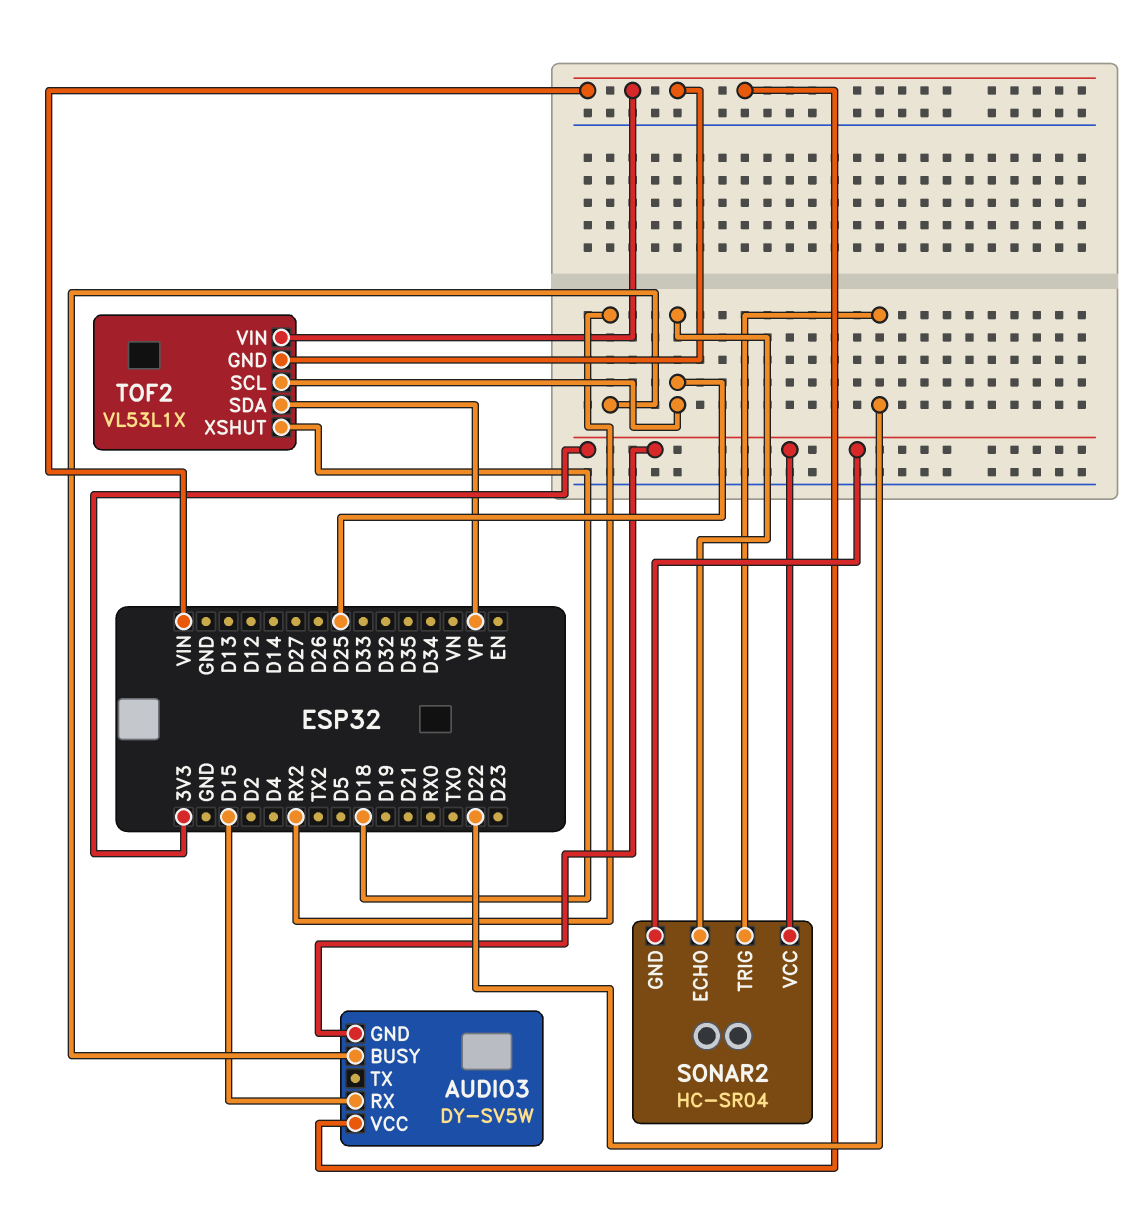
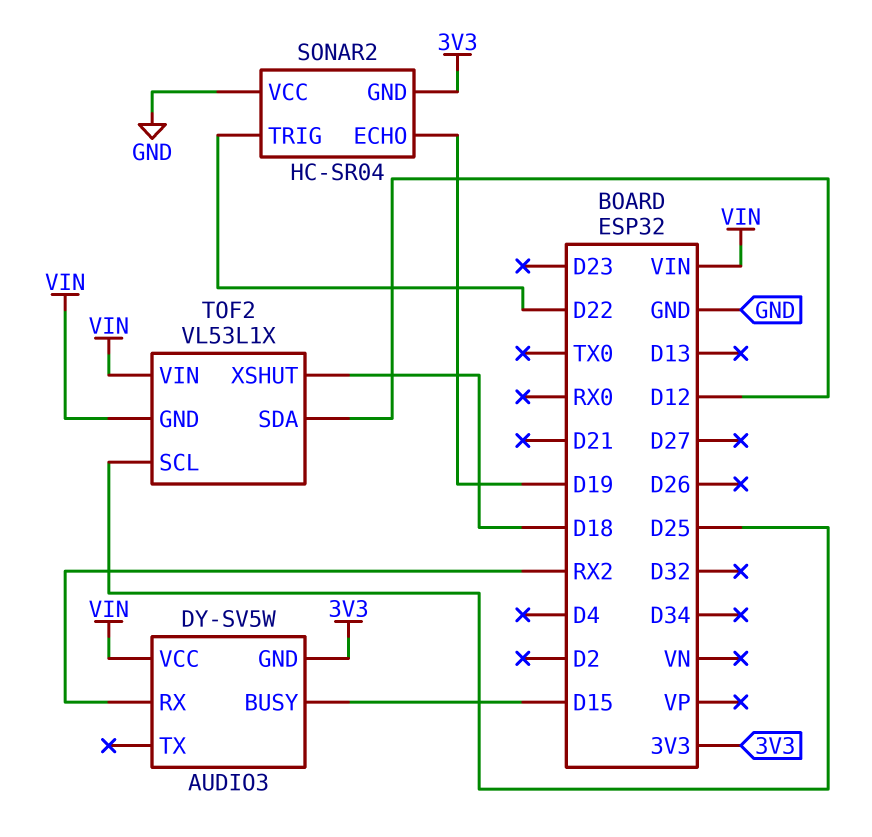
AUDIO3 pin BUSY: RX2 -> D15
AUDIO3 pin RX: D15 -> RX2
SONAR2 pin ECHO: D25 -> D19
SONAR2 pin VCC: 3V3 -> GND
TOF2 pin SDA: VP -> D12

